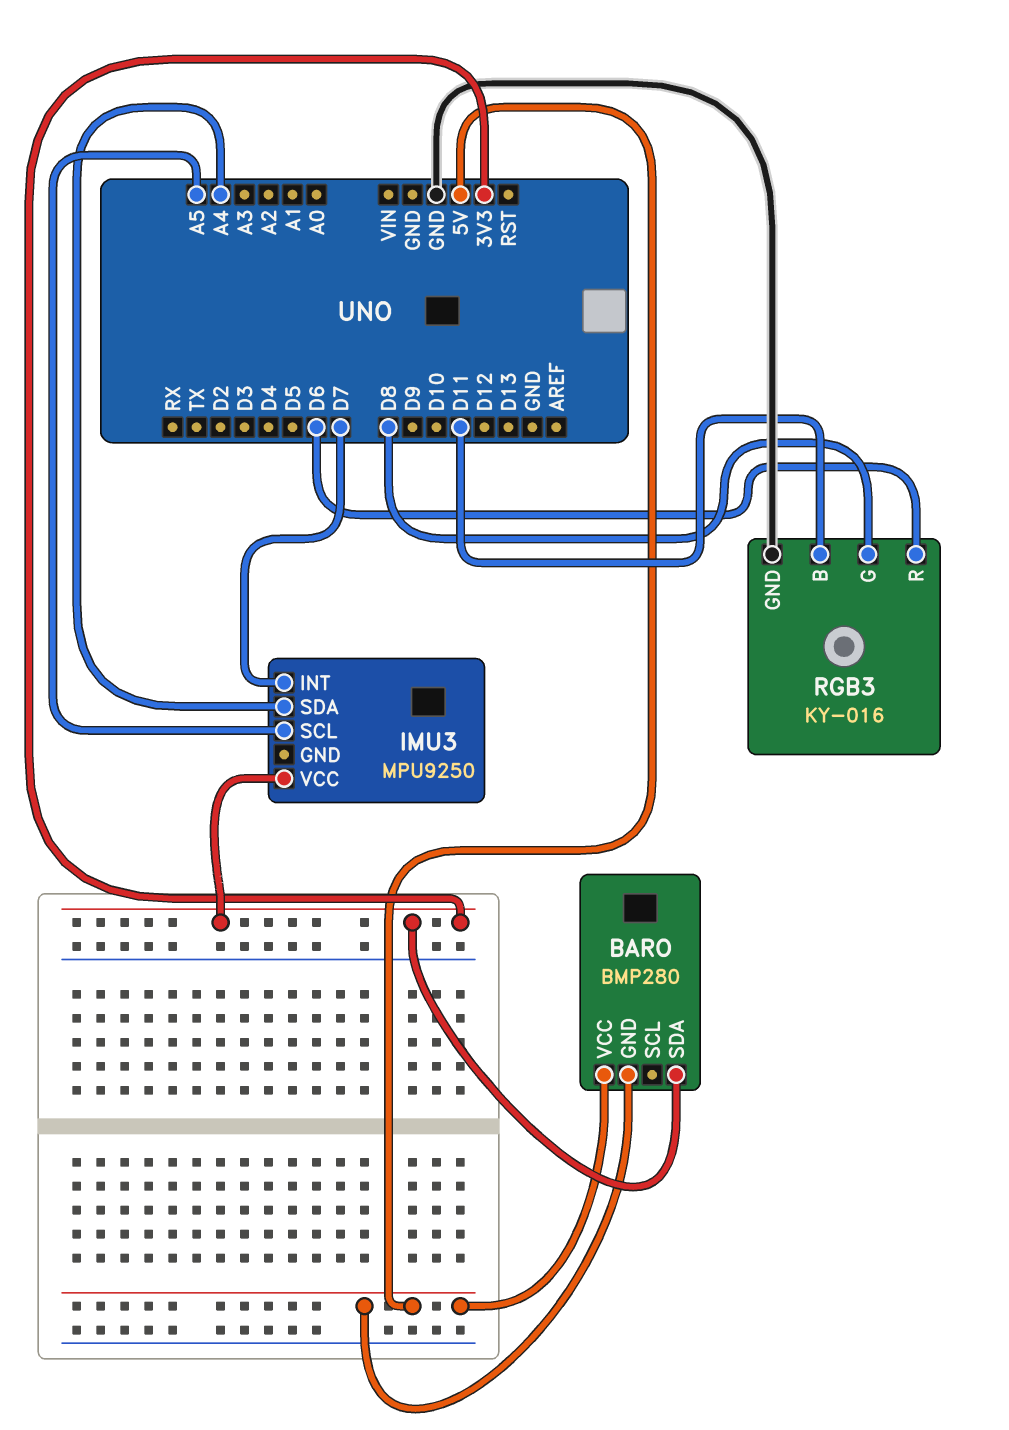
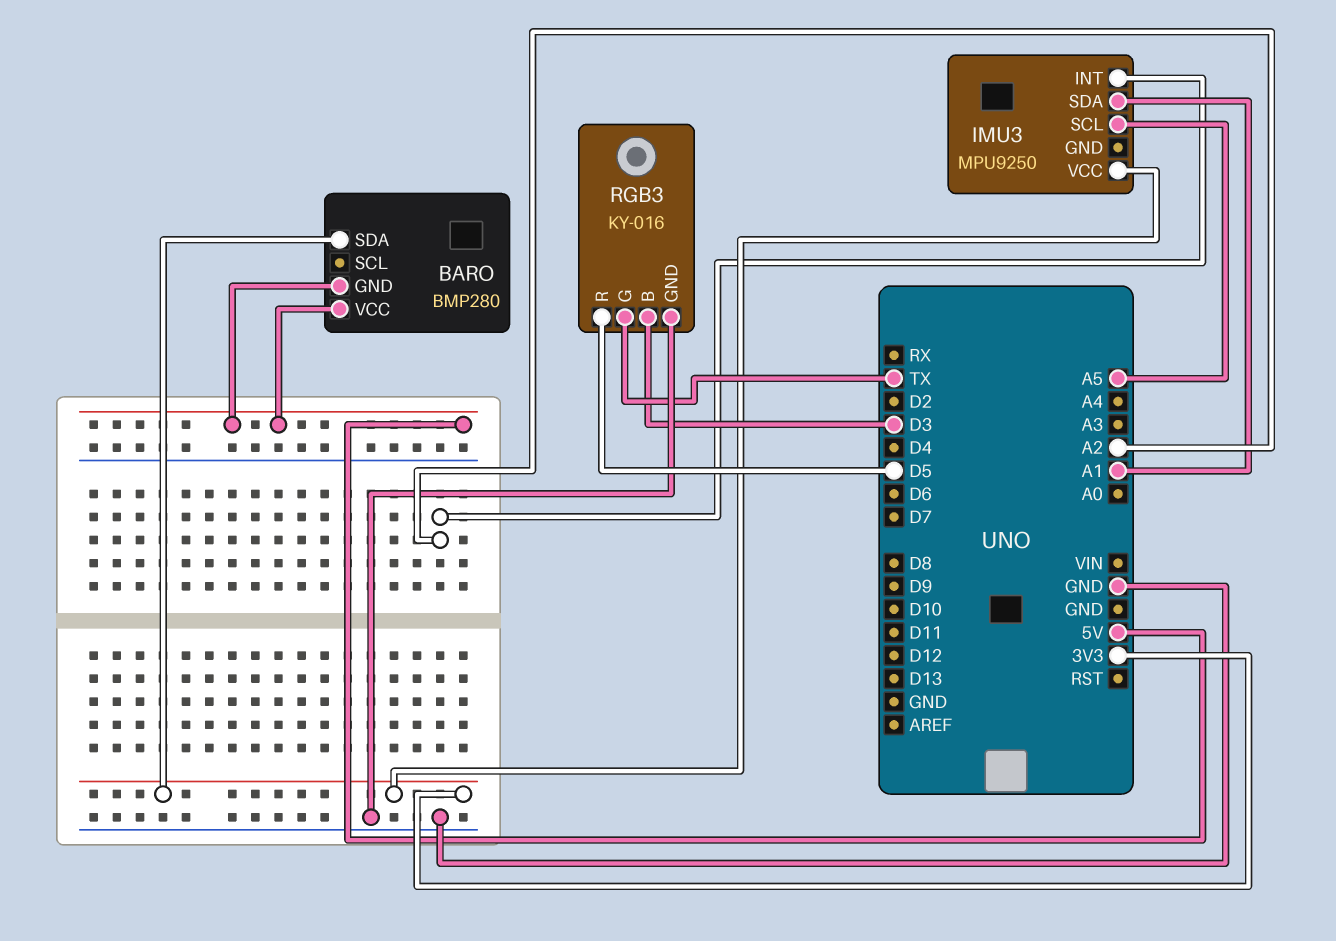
IMU3 pin INT: D7 -> A2
IMU3 pin SDA: A4 -> A1
RGB3 pin B: D11 -> D3
RGB3 pin G: D8 -> TX
RGB3 pin R: D6 -> D5

